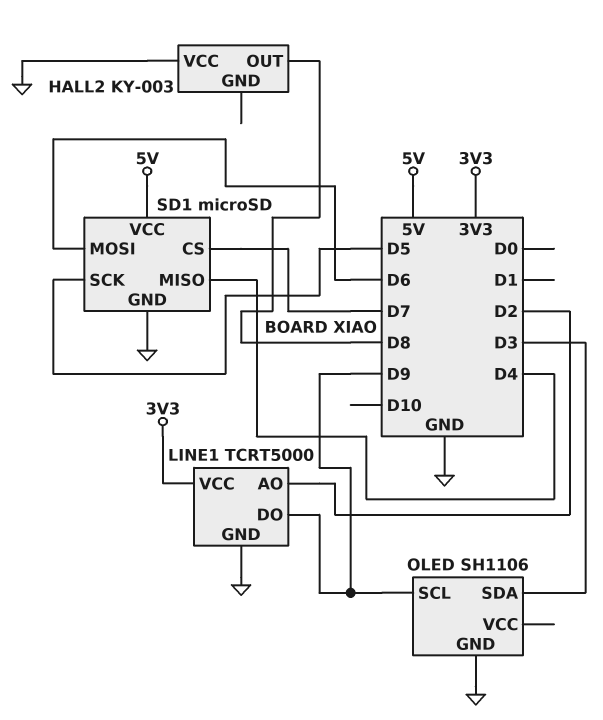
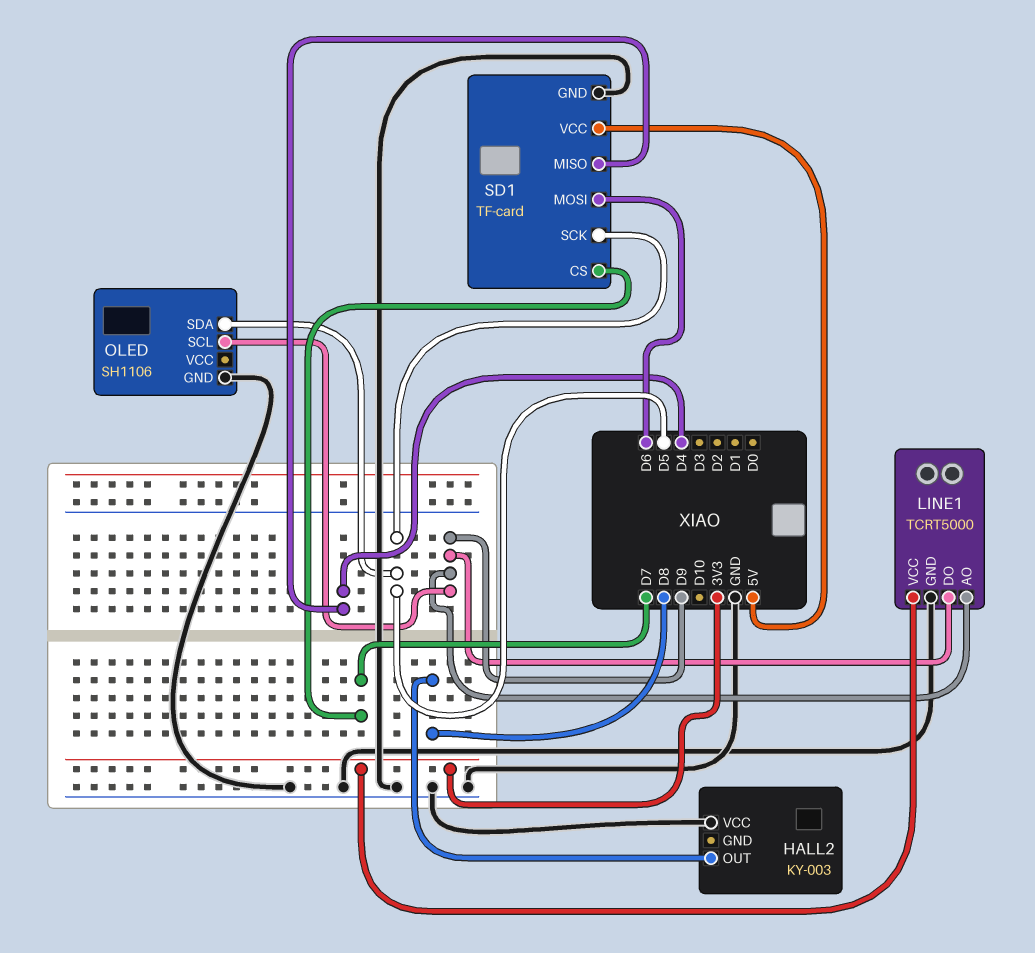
LINE1 pin AO: D2 -> D9
OLED pin SDA: D3 -> D5
SD1: microSD -> TF-card

